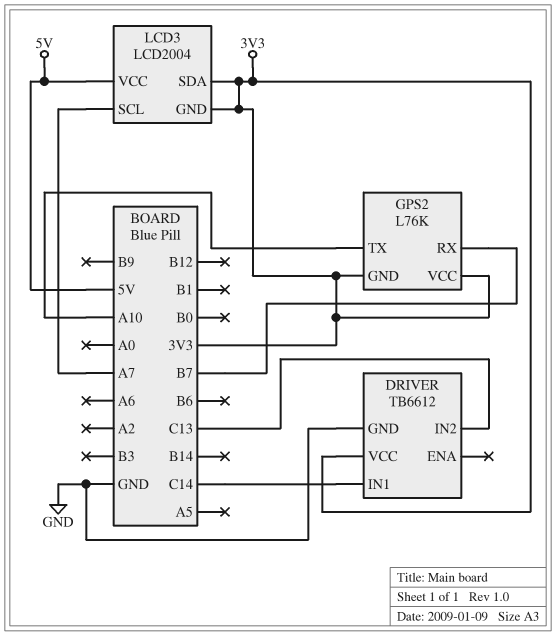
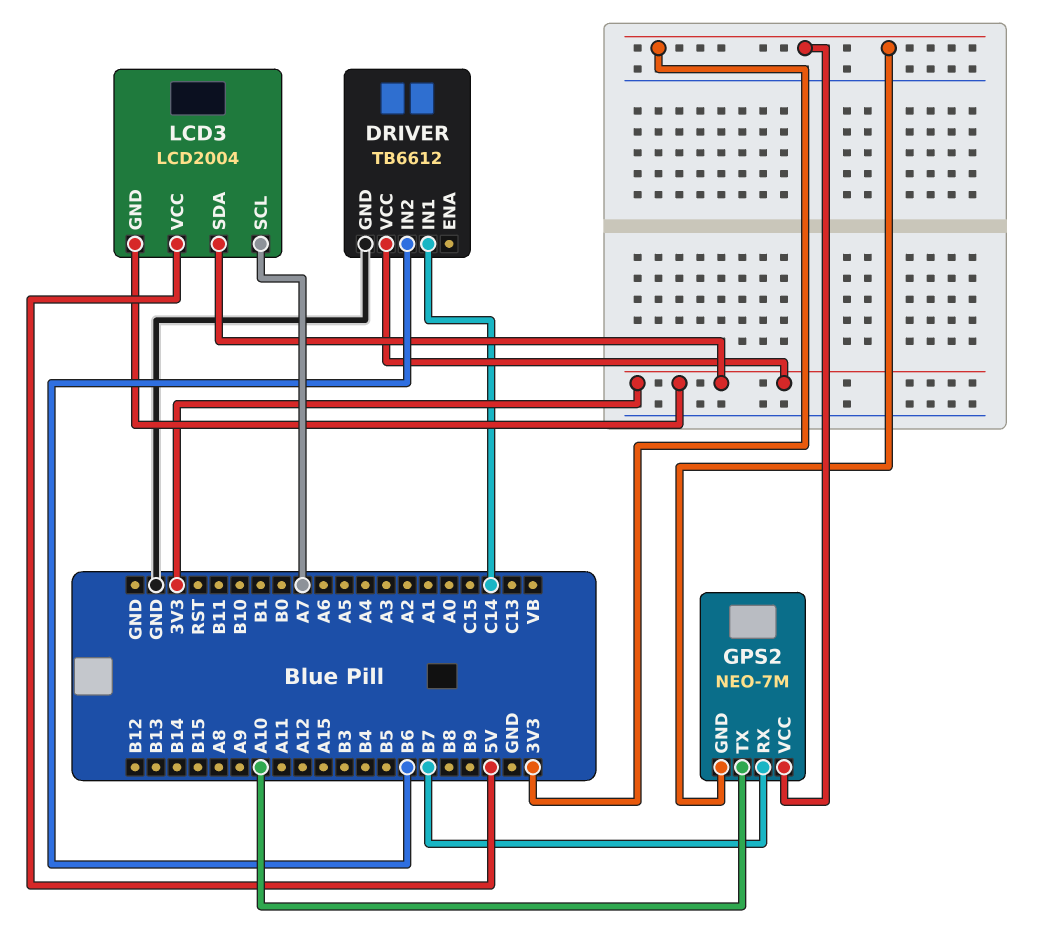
DRIVER pin IN2: C13 -> B6
GPS2: L76K -> NEO-7M

